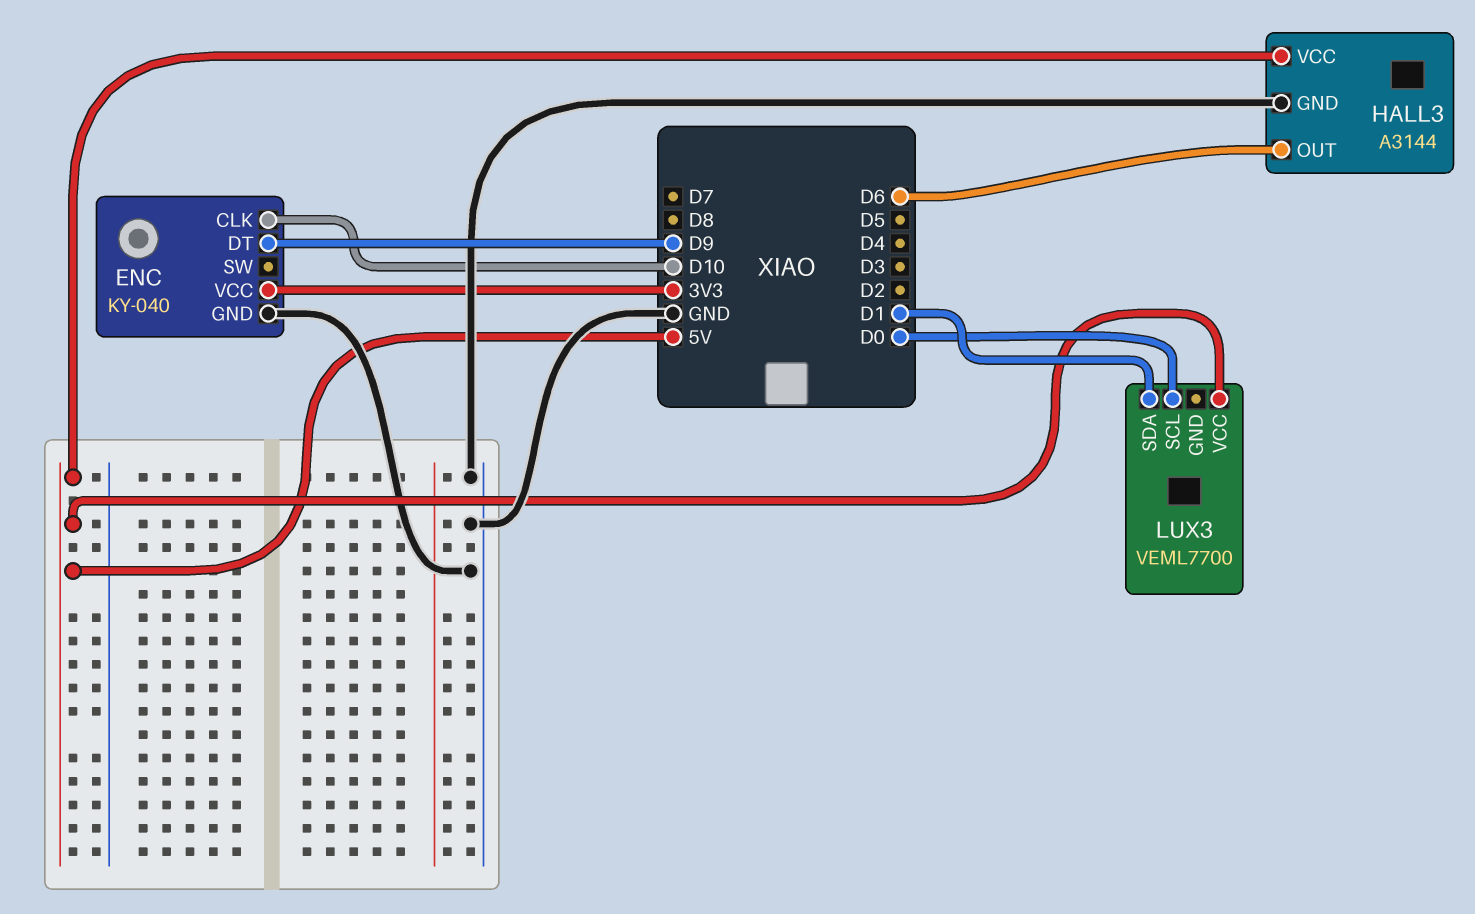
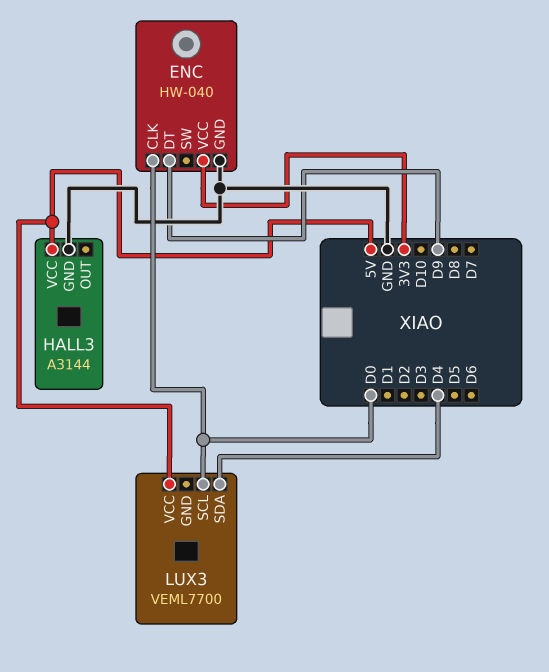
ENC: KY-040 -> HW-040
ENC pin CLK: D10 -> D0
HALL3 pin OUT: D6 -> none
LUX3 pin SDA: D1 -> D4

